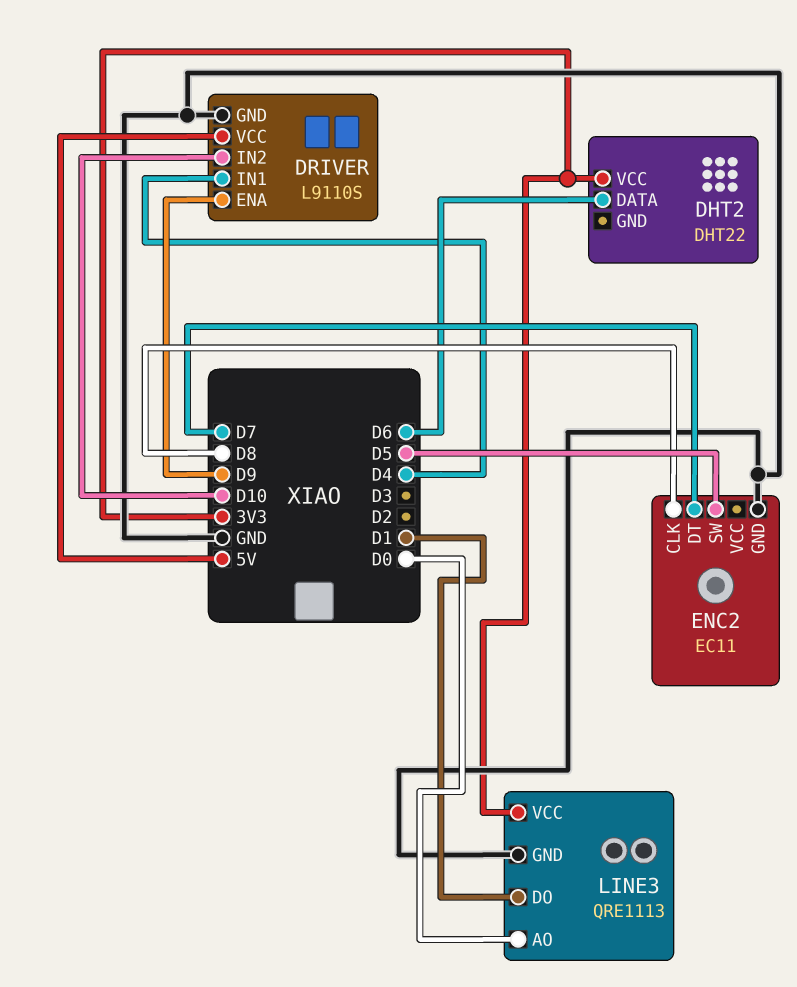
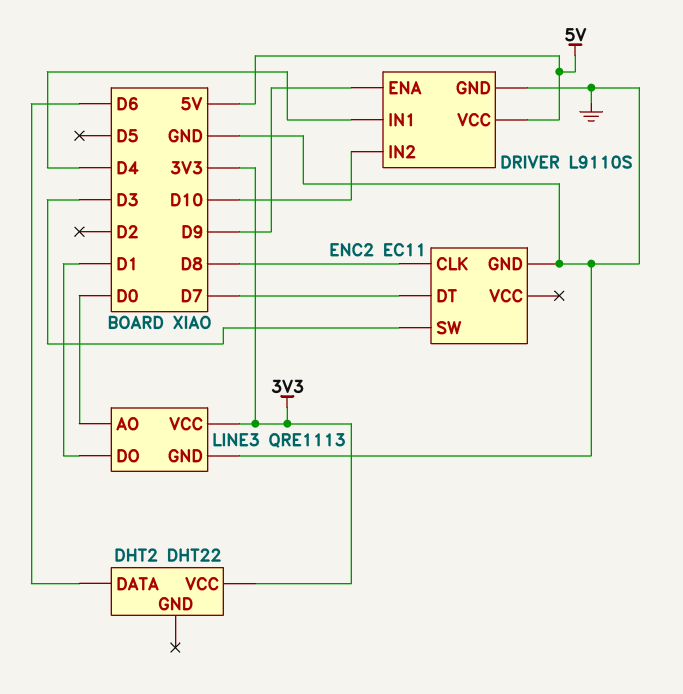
ENC2 pin SW: D5 -> D3

